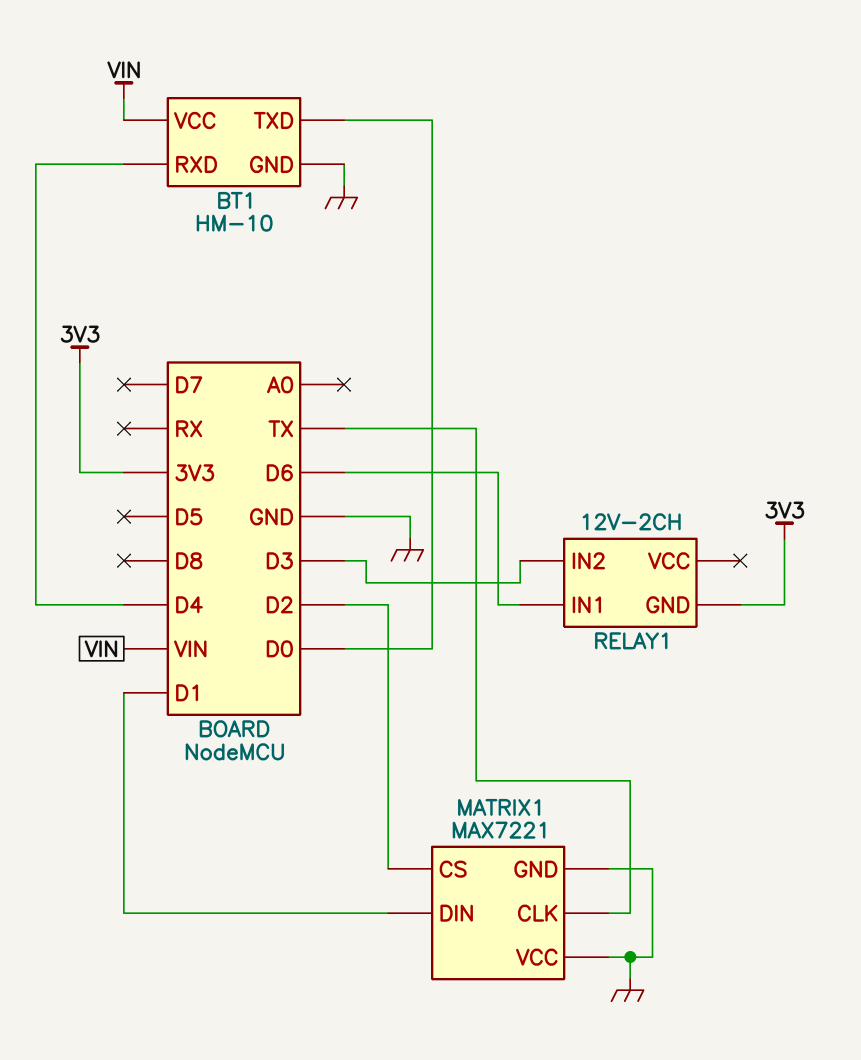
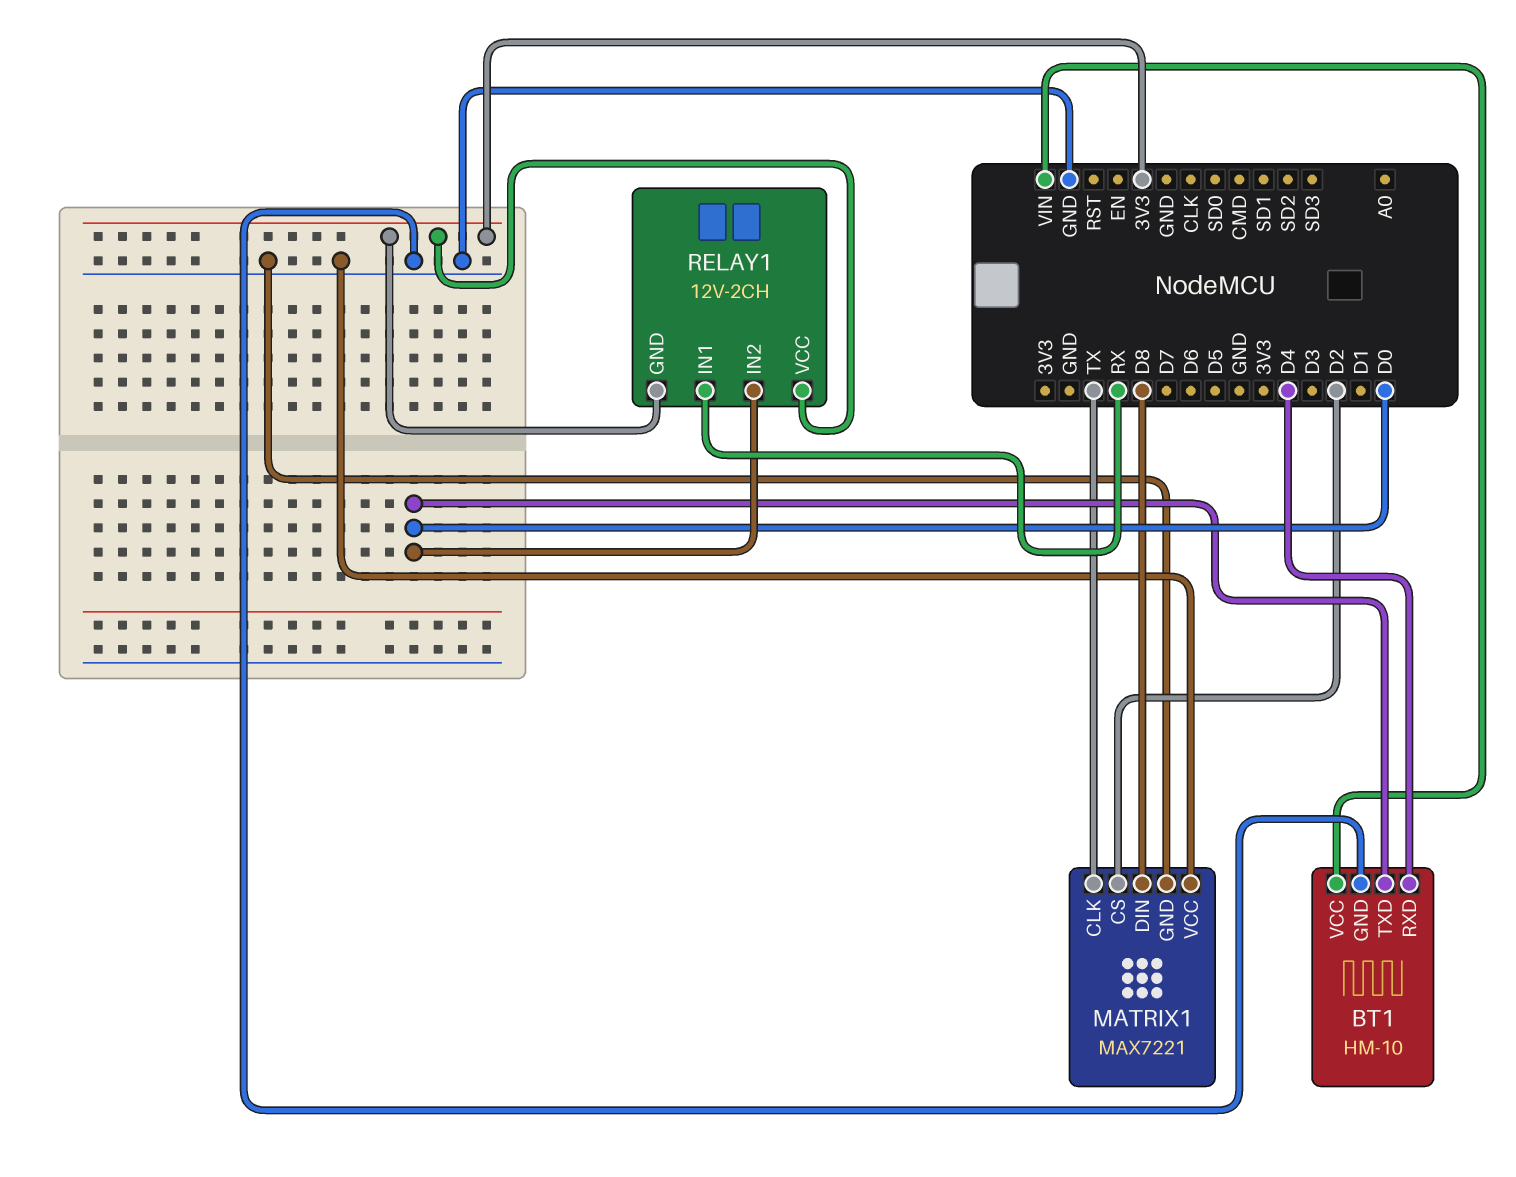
MATRIX1 pin DIN: D1 -> D8
RELAY1 pin IN1: D6 -> RX
RELAY1 pin IN2: D3 -> D0
RELAY1 pin VCC: none -> 3V3

